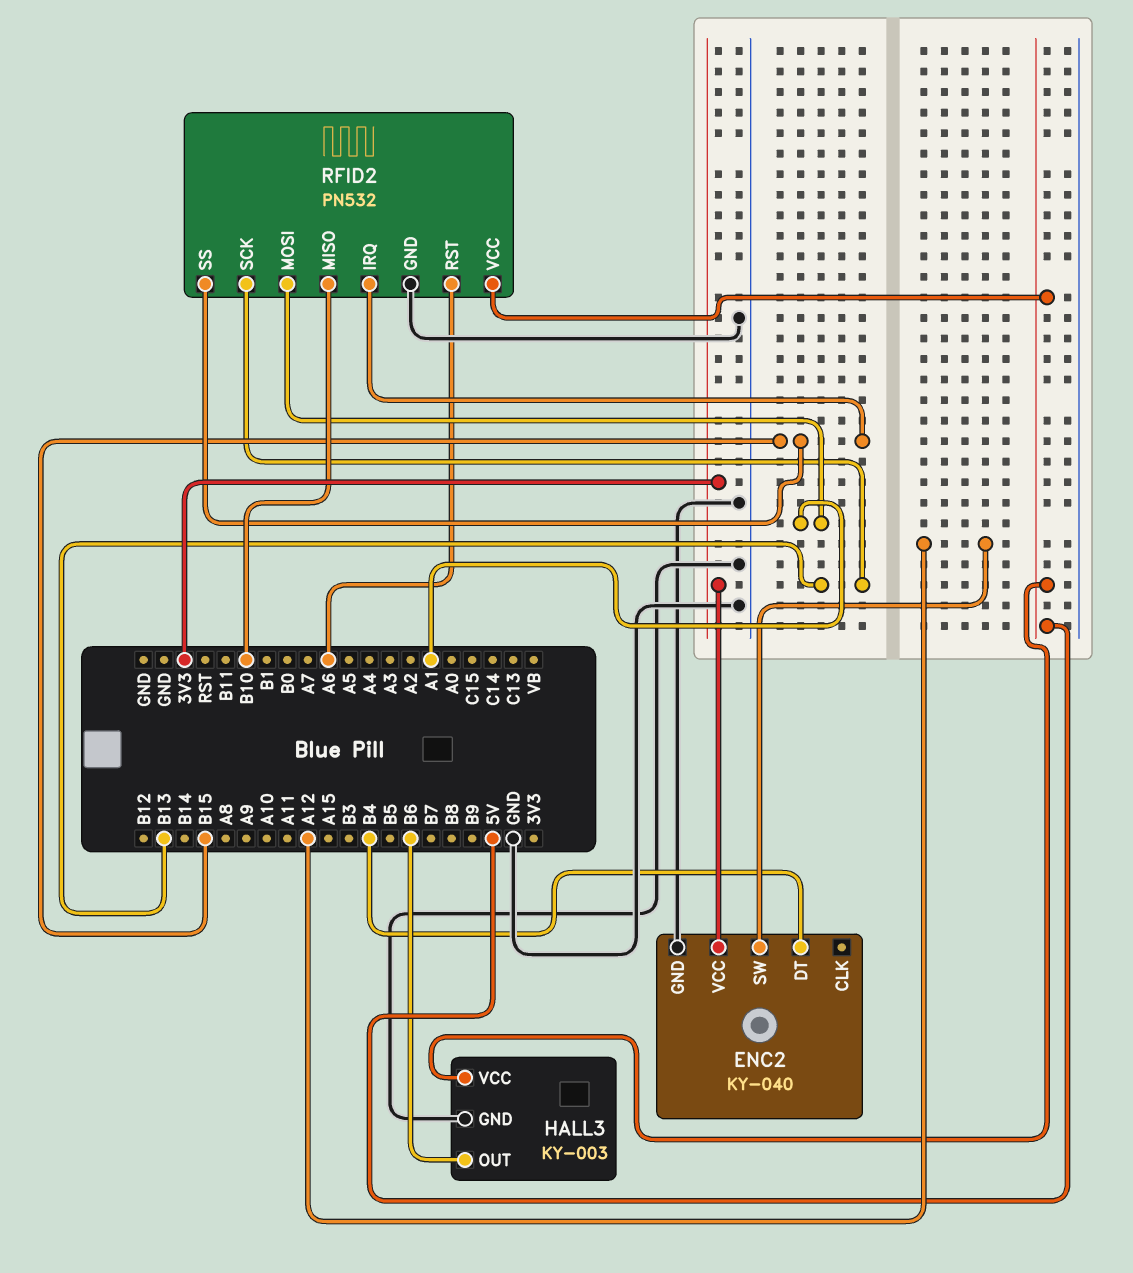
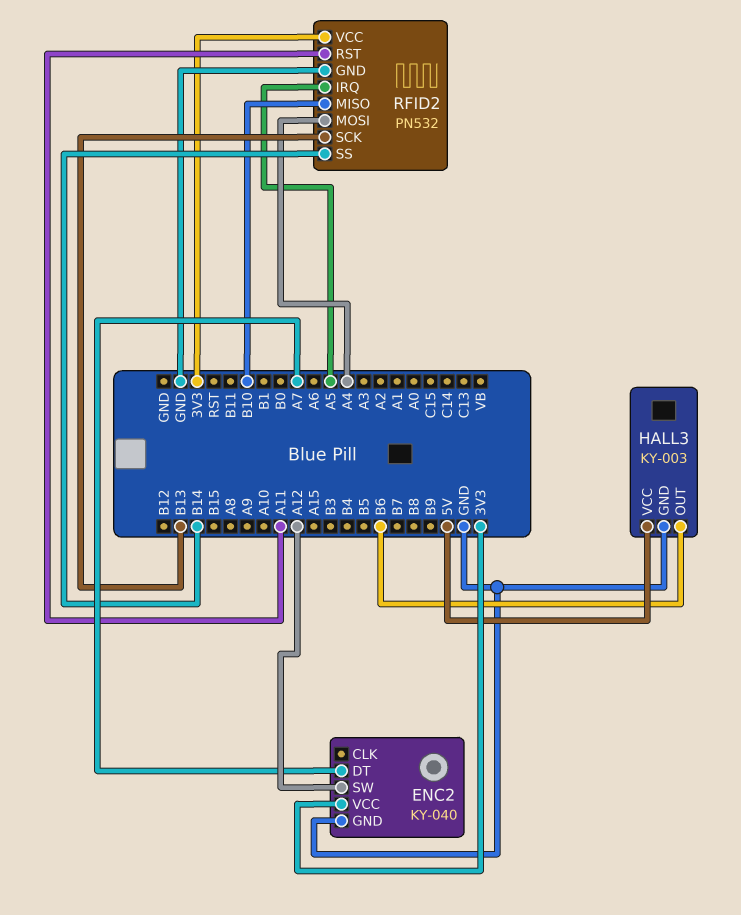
ENC2 pin DT: B4 -> A7
RFID2 pin IRQ: B15 -> A5
RFID2 pin MOSI: A1 -> A4
RFID2 pin RST: A6 -> A11
RFID2 pin SS: B15 -> B14
RFID2 pin VCC: 5V -> 3V3

